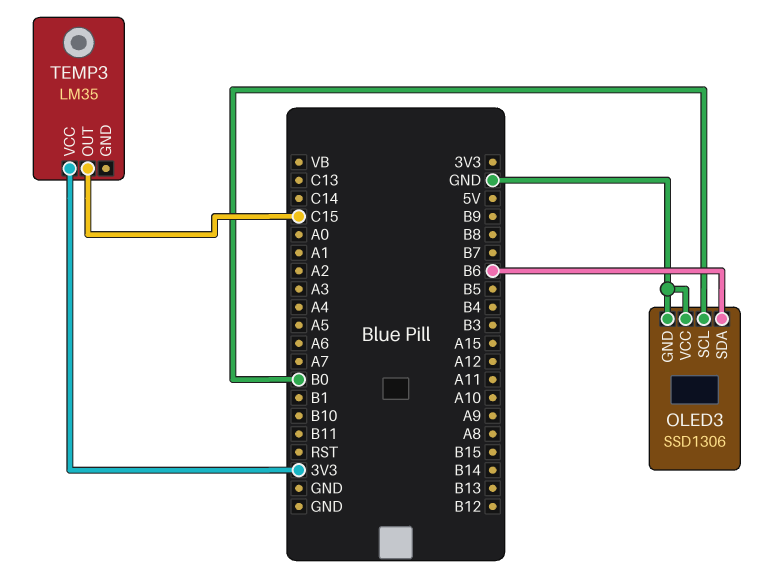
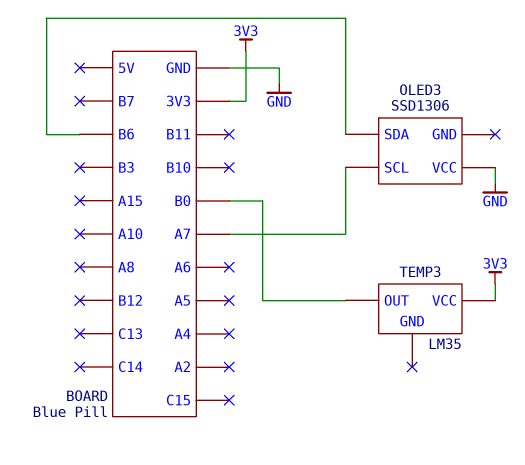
OLED3 pin GND: GND -> none
OLED3 pin SCL: B0 -> A7
TEMP3 pin OUT: C15 -> B0

